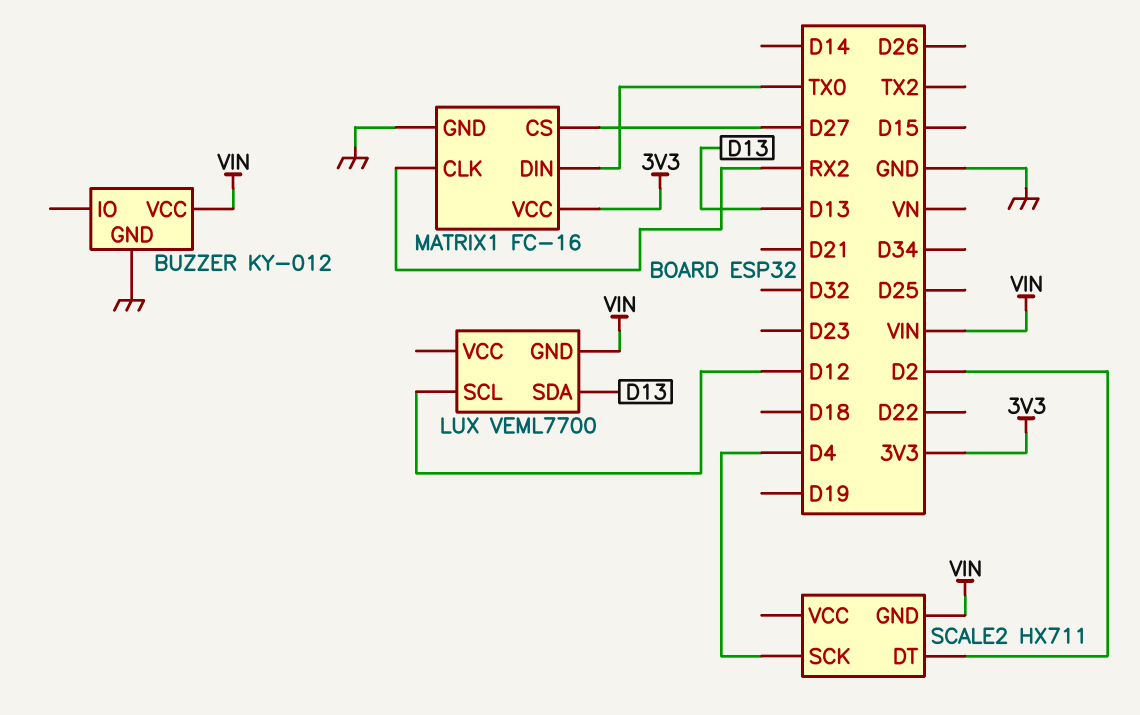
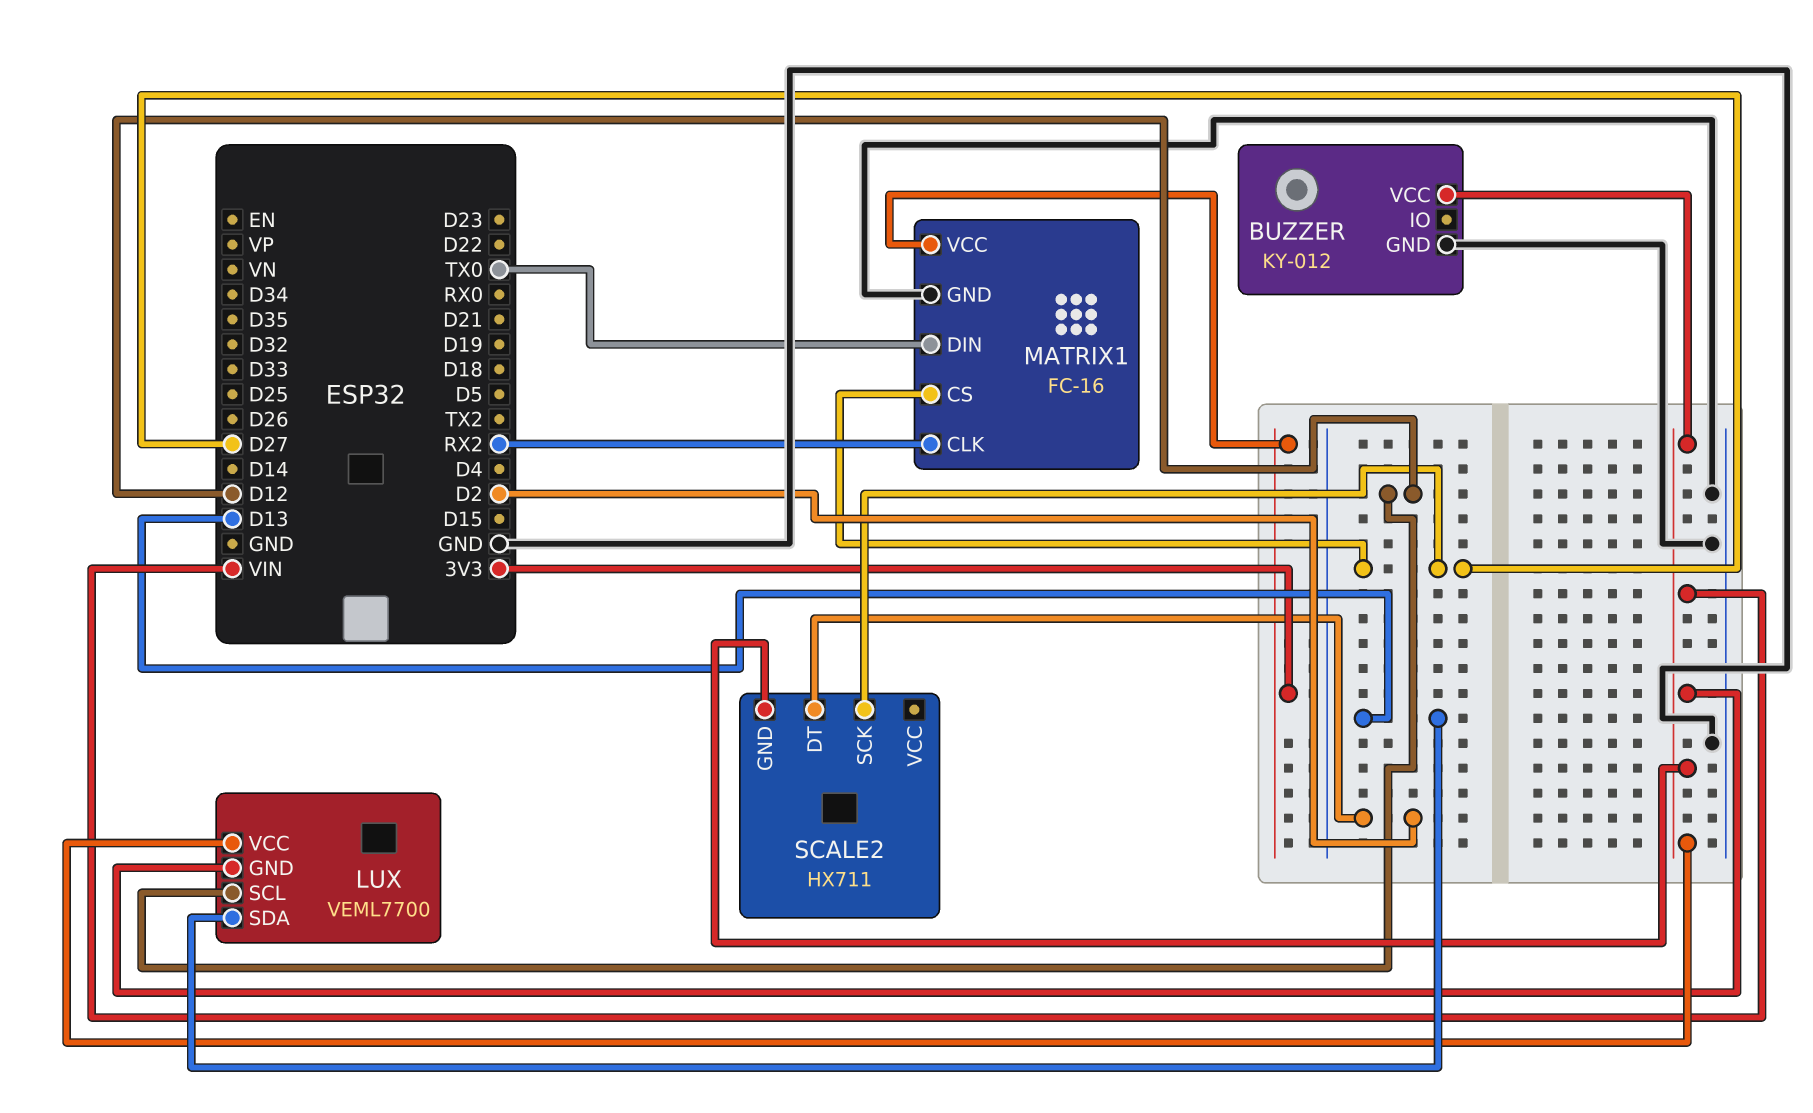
LUX pin VCC: none -> VIN
SCALE2 pin SCK: D4 -> D27

